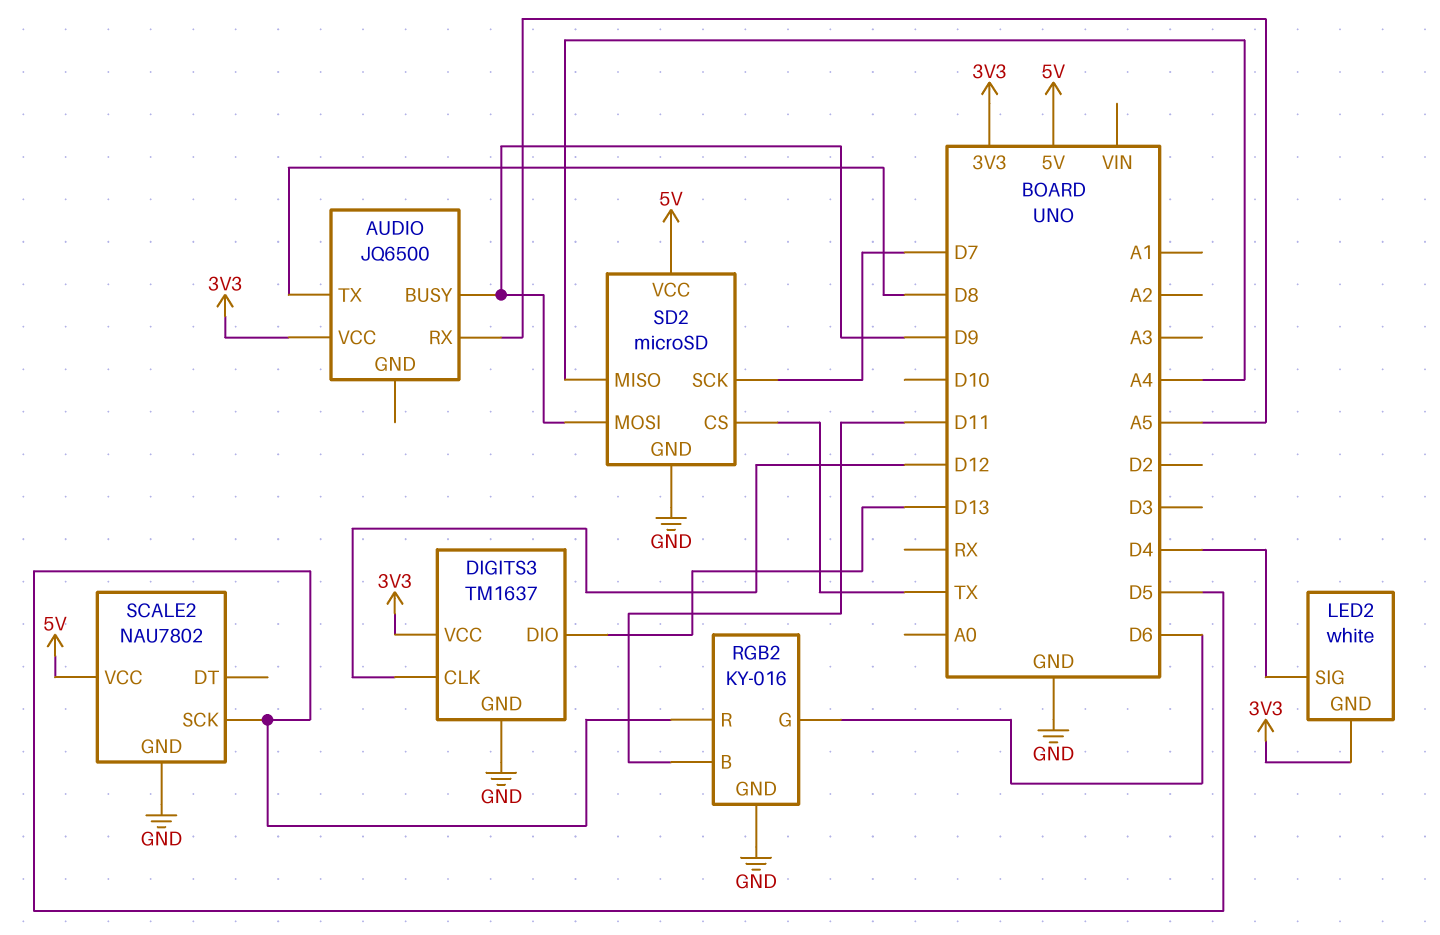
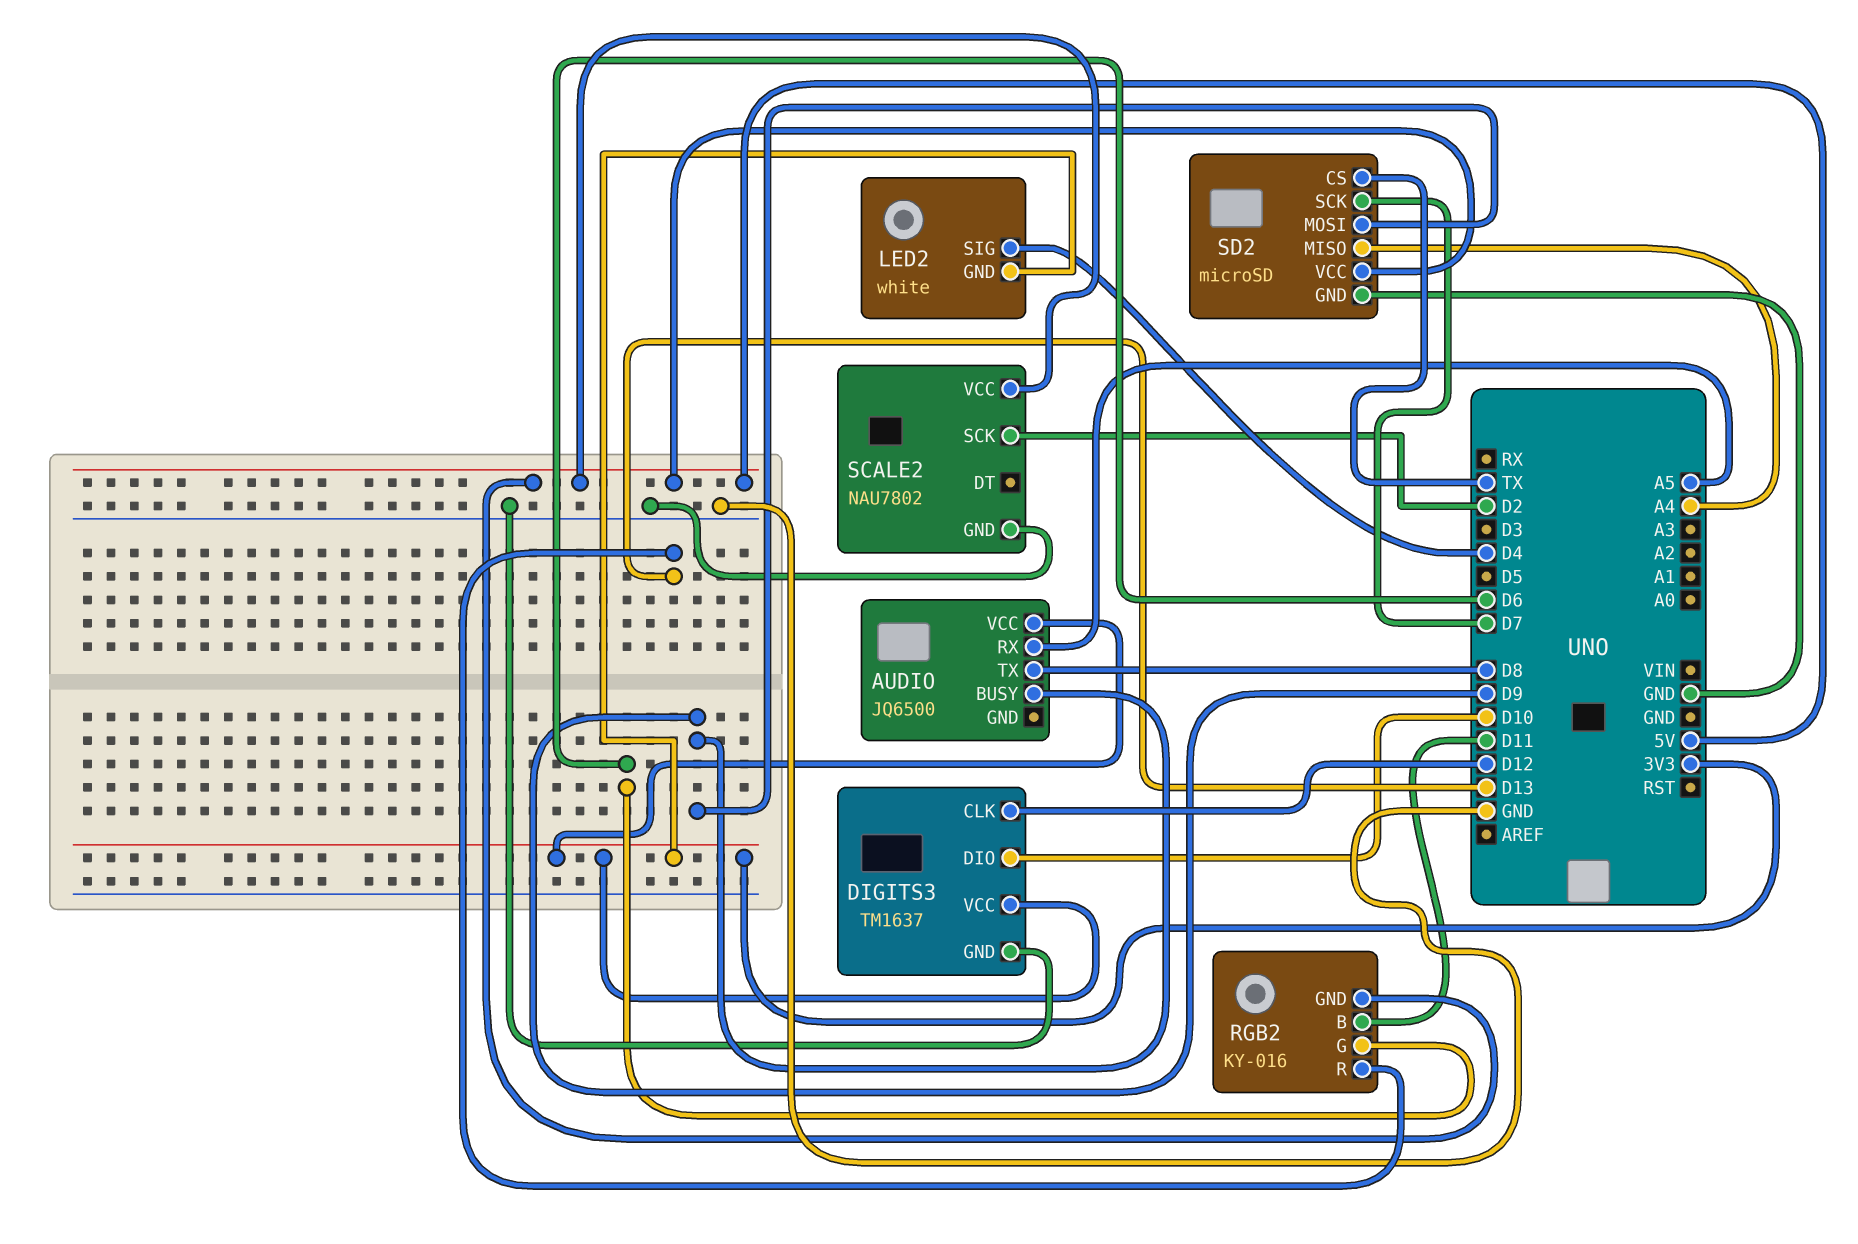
DIGITS3 pin DIO: D13 -> D10
RGB2 pin GND: GND -> 5V
RGB2 pin R: D5 -> D13
SCALE2 pin SCK: D5 -> D2

